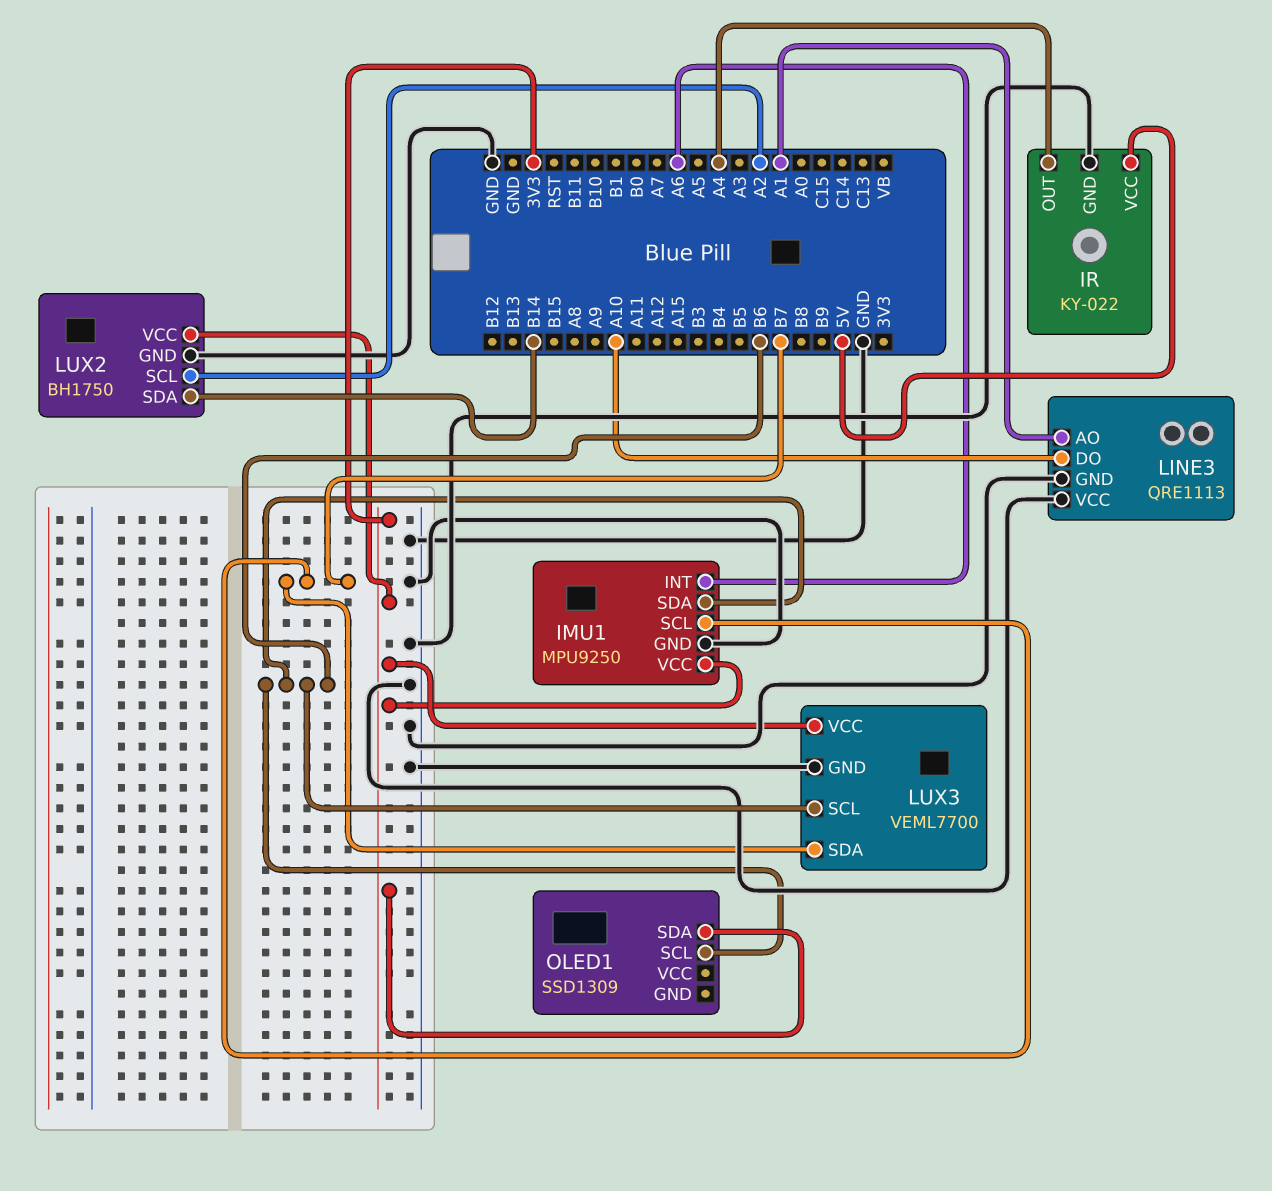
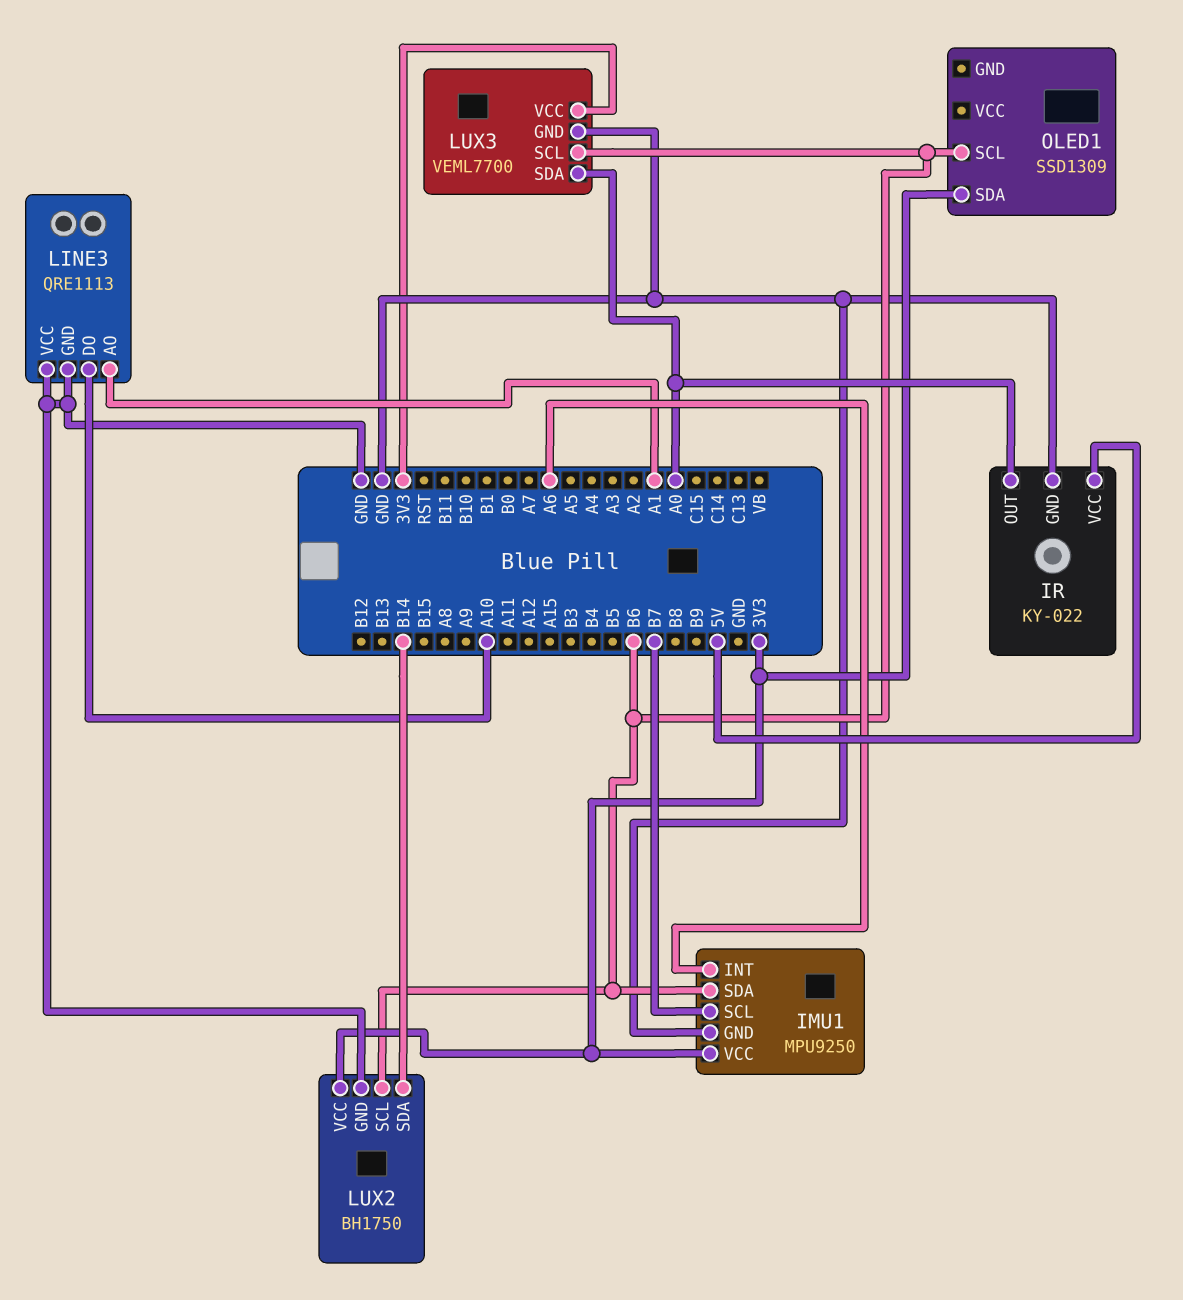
IR pin OUT: A4 -> A0
LUX2 pin SCL: A2 -> B6
LUX3 pin SDA: B7 -> A0

